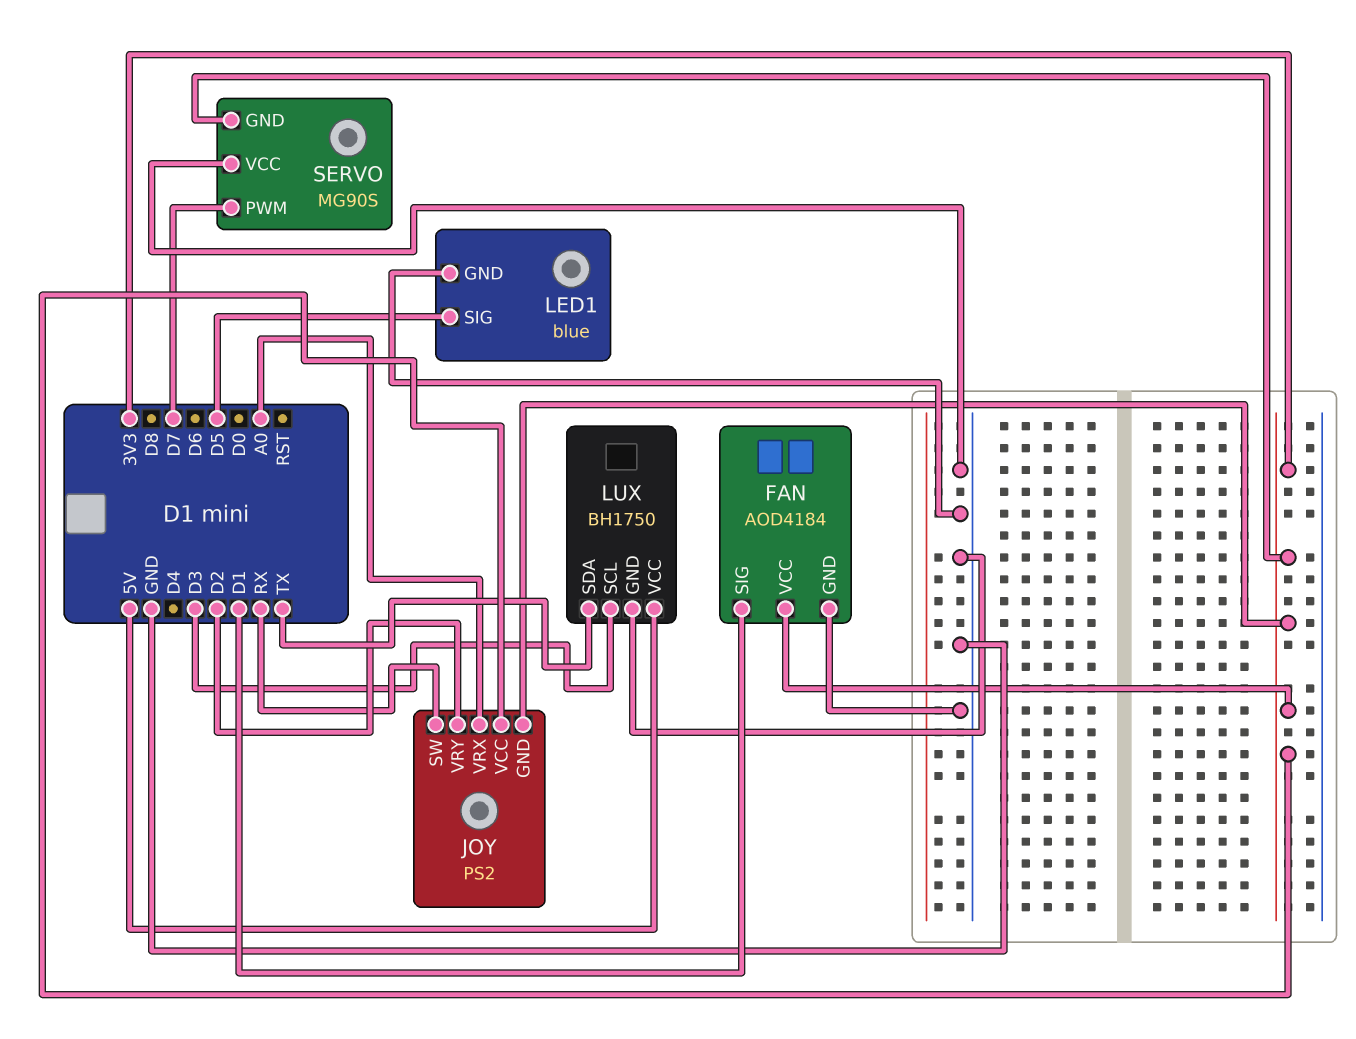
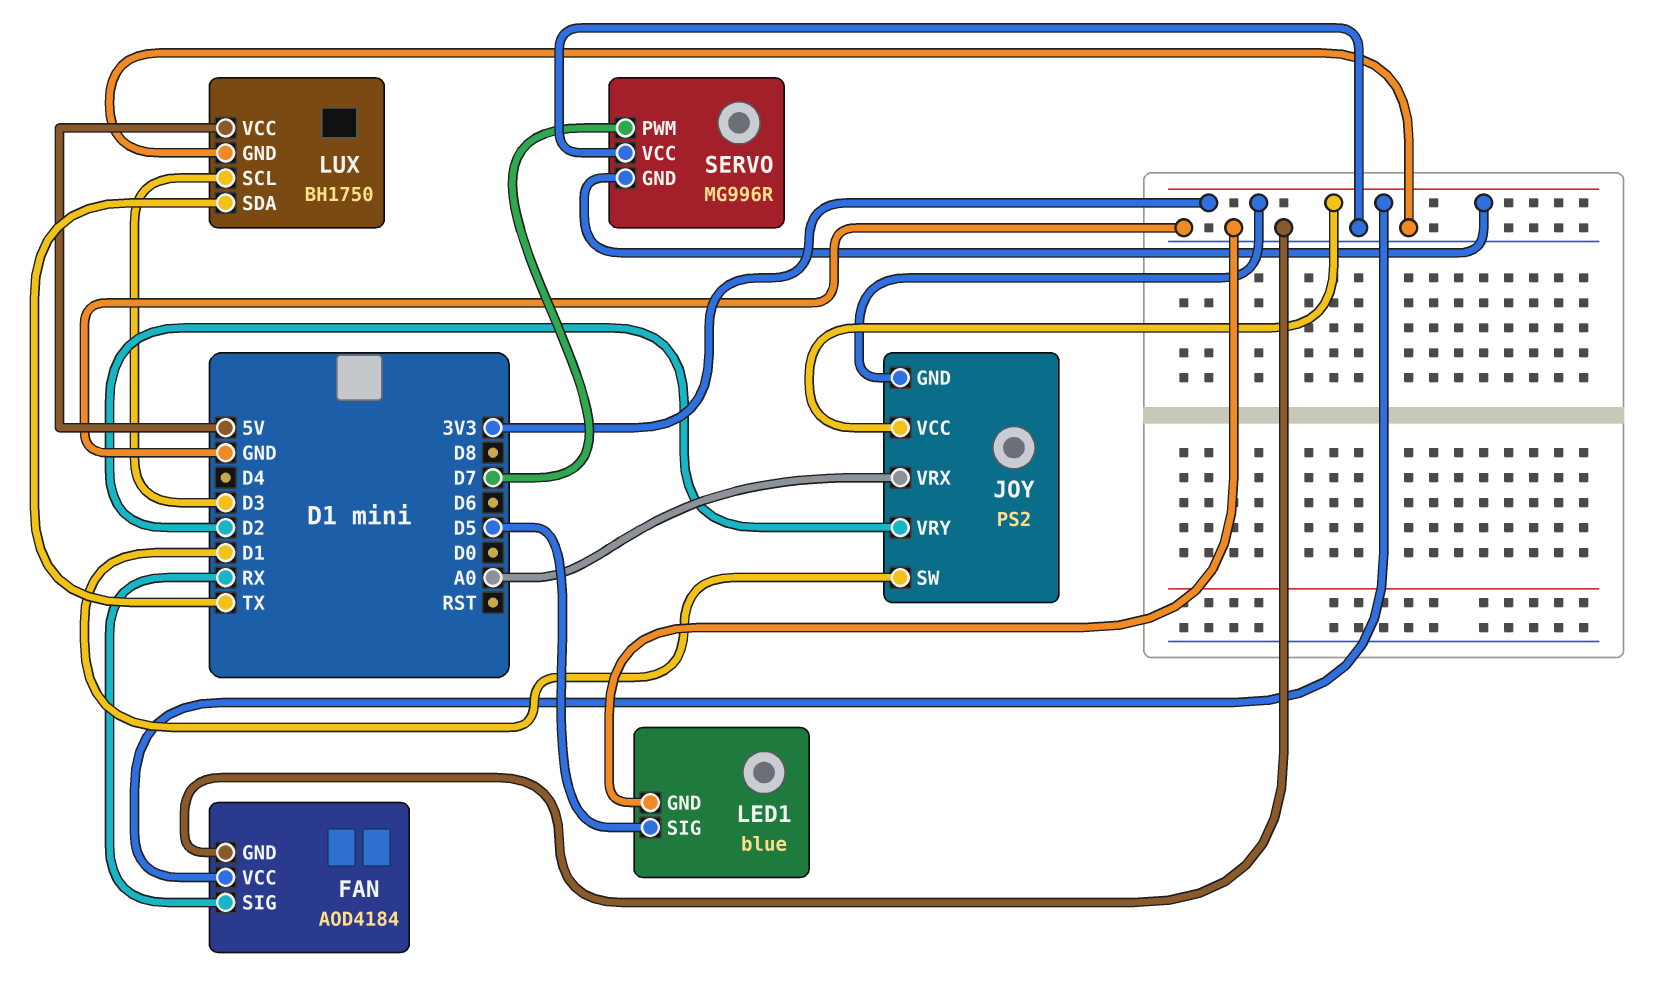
FAN pin SIG: D1 -> RX
JOY pin SW: RX -> D1
SERVO: MG90S -> MG996R

